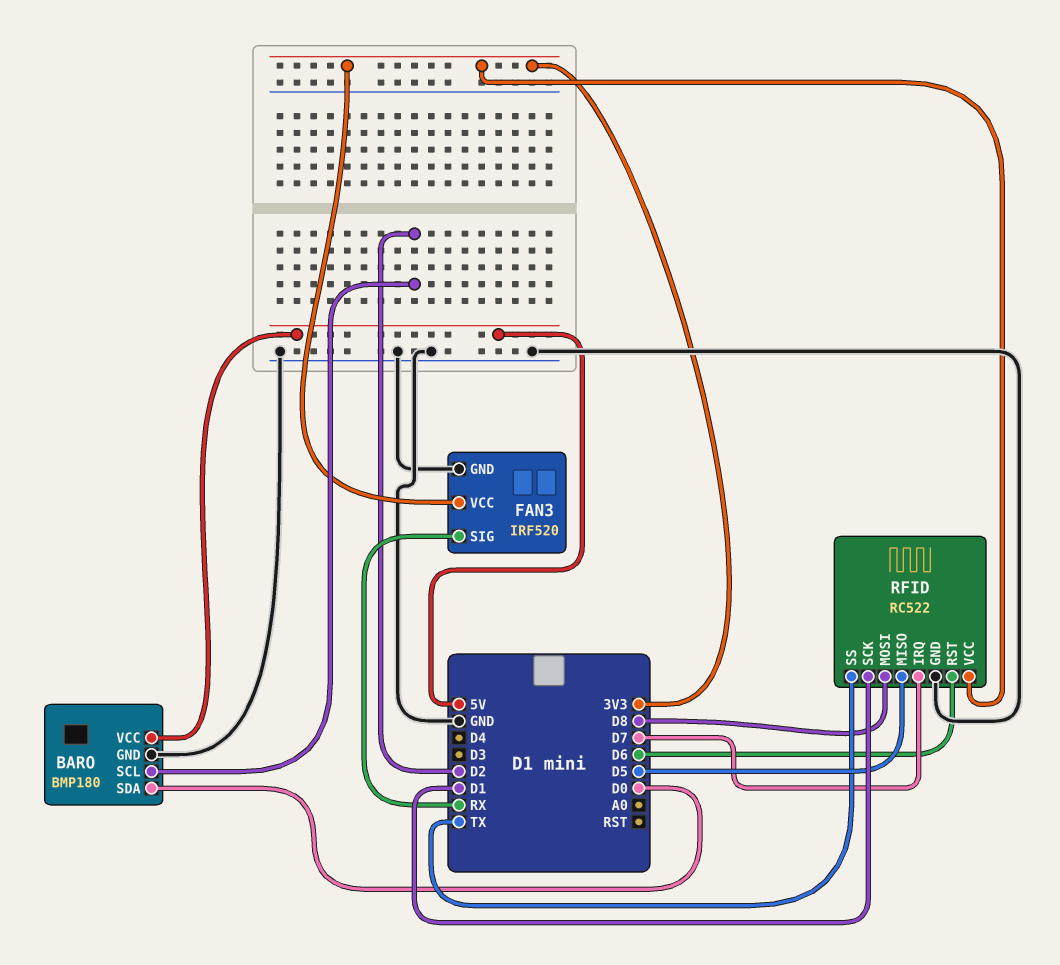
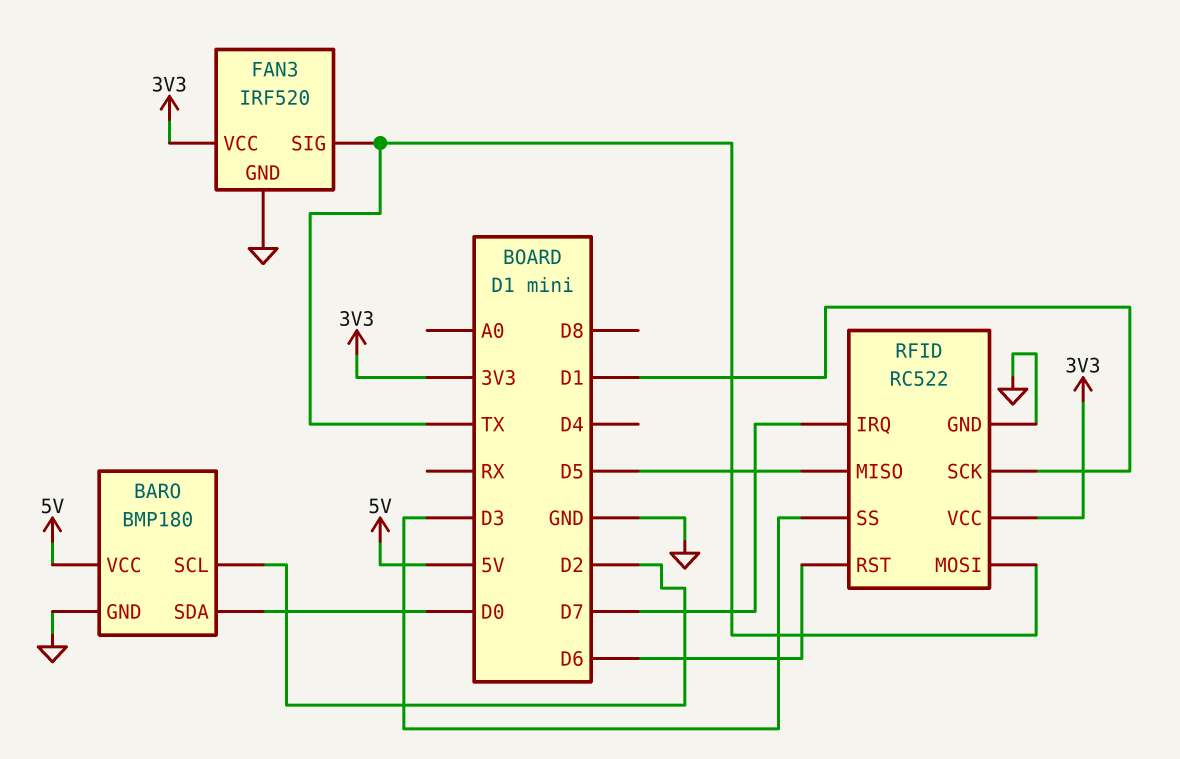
FAN3 pin SIG: RX -> TX
RFID pin MOSI: D8 -> TX
RFID pin SS: TX -> D3

